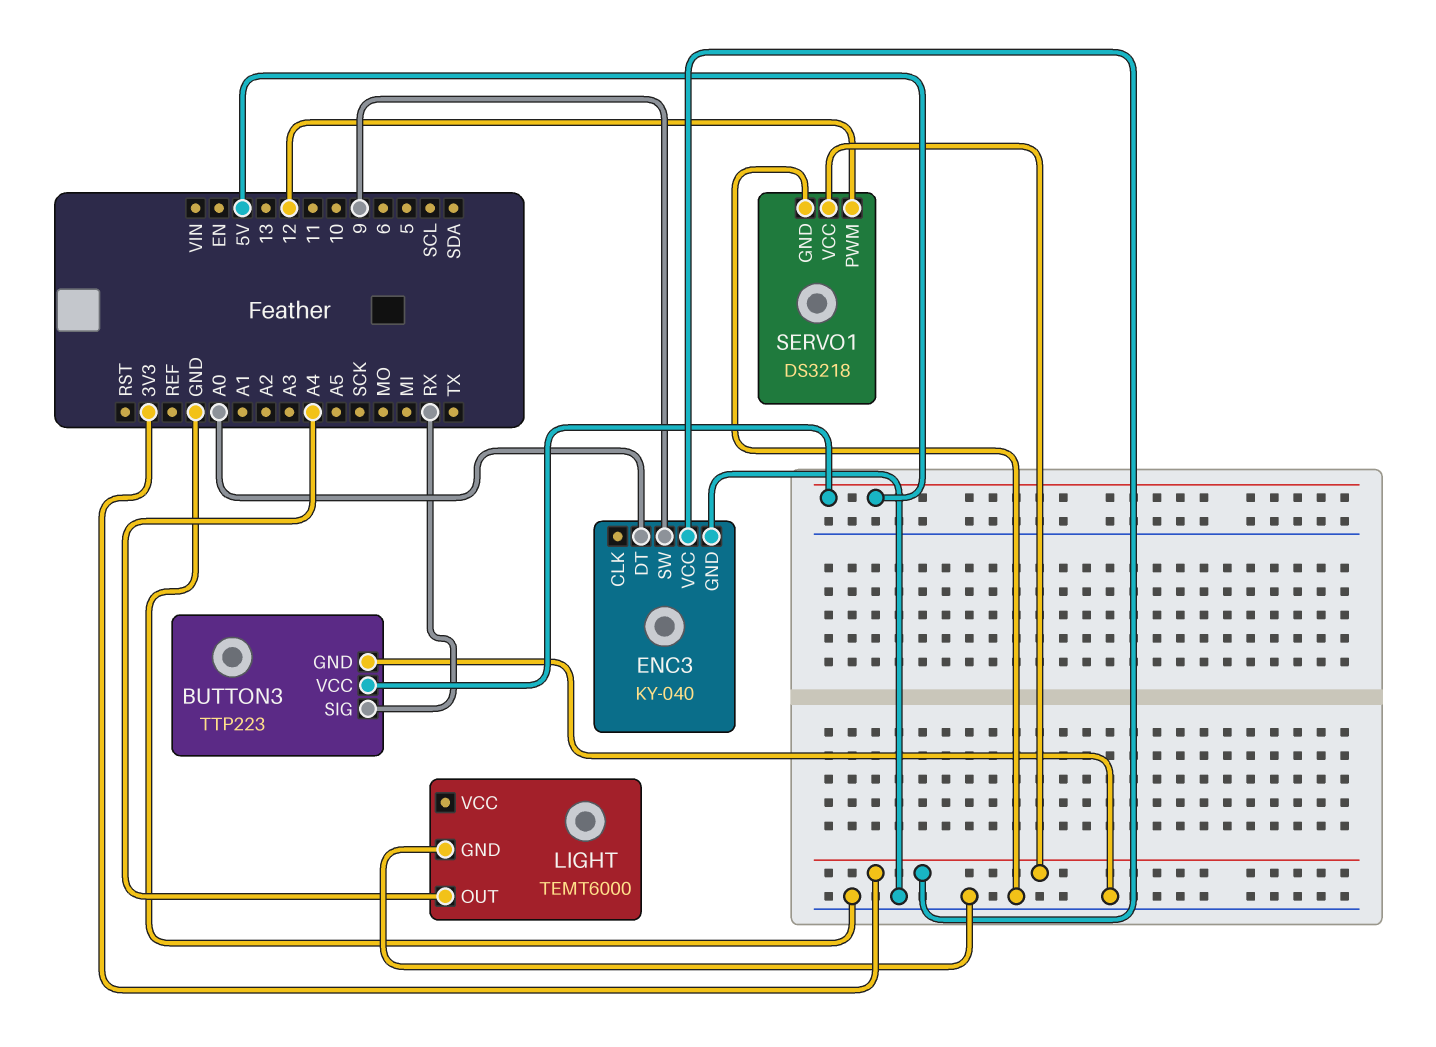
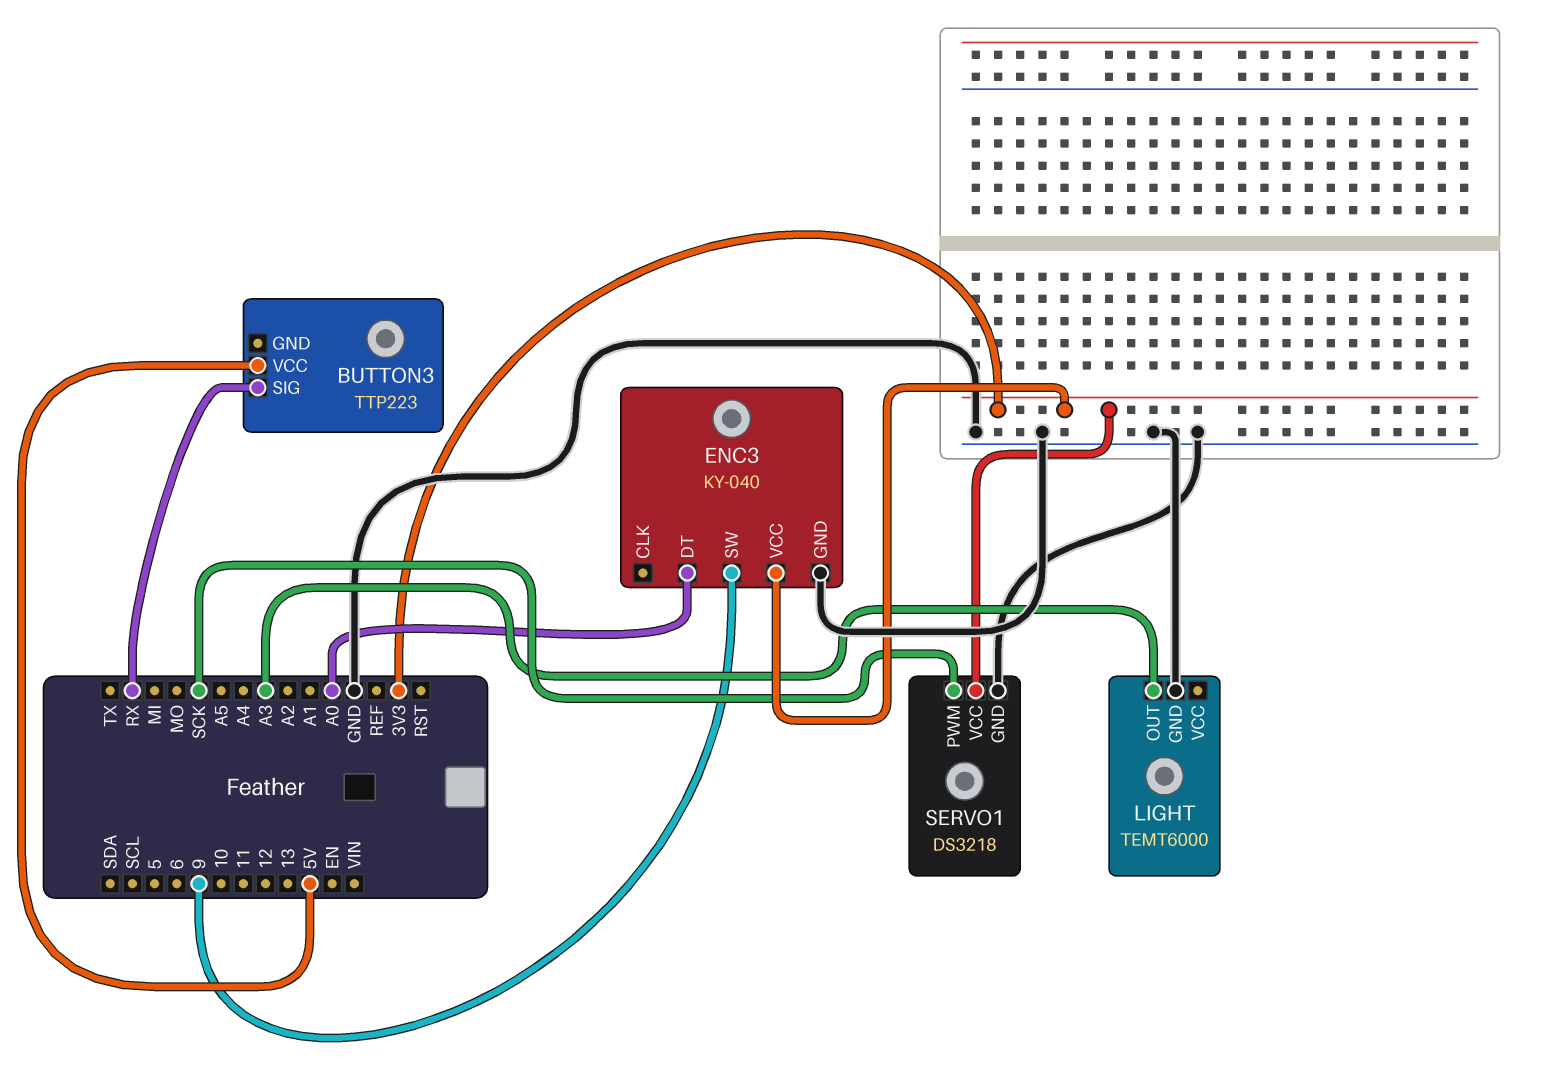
BUTTON3 pin GND: GND -> none
LIGHT pin OUT: A4 -> A3
SERVO1 pin PWM: 12 -> SCK

